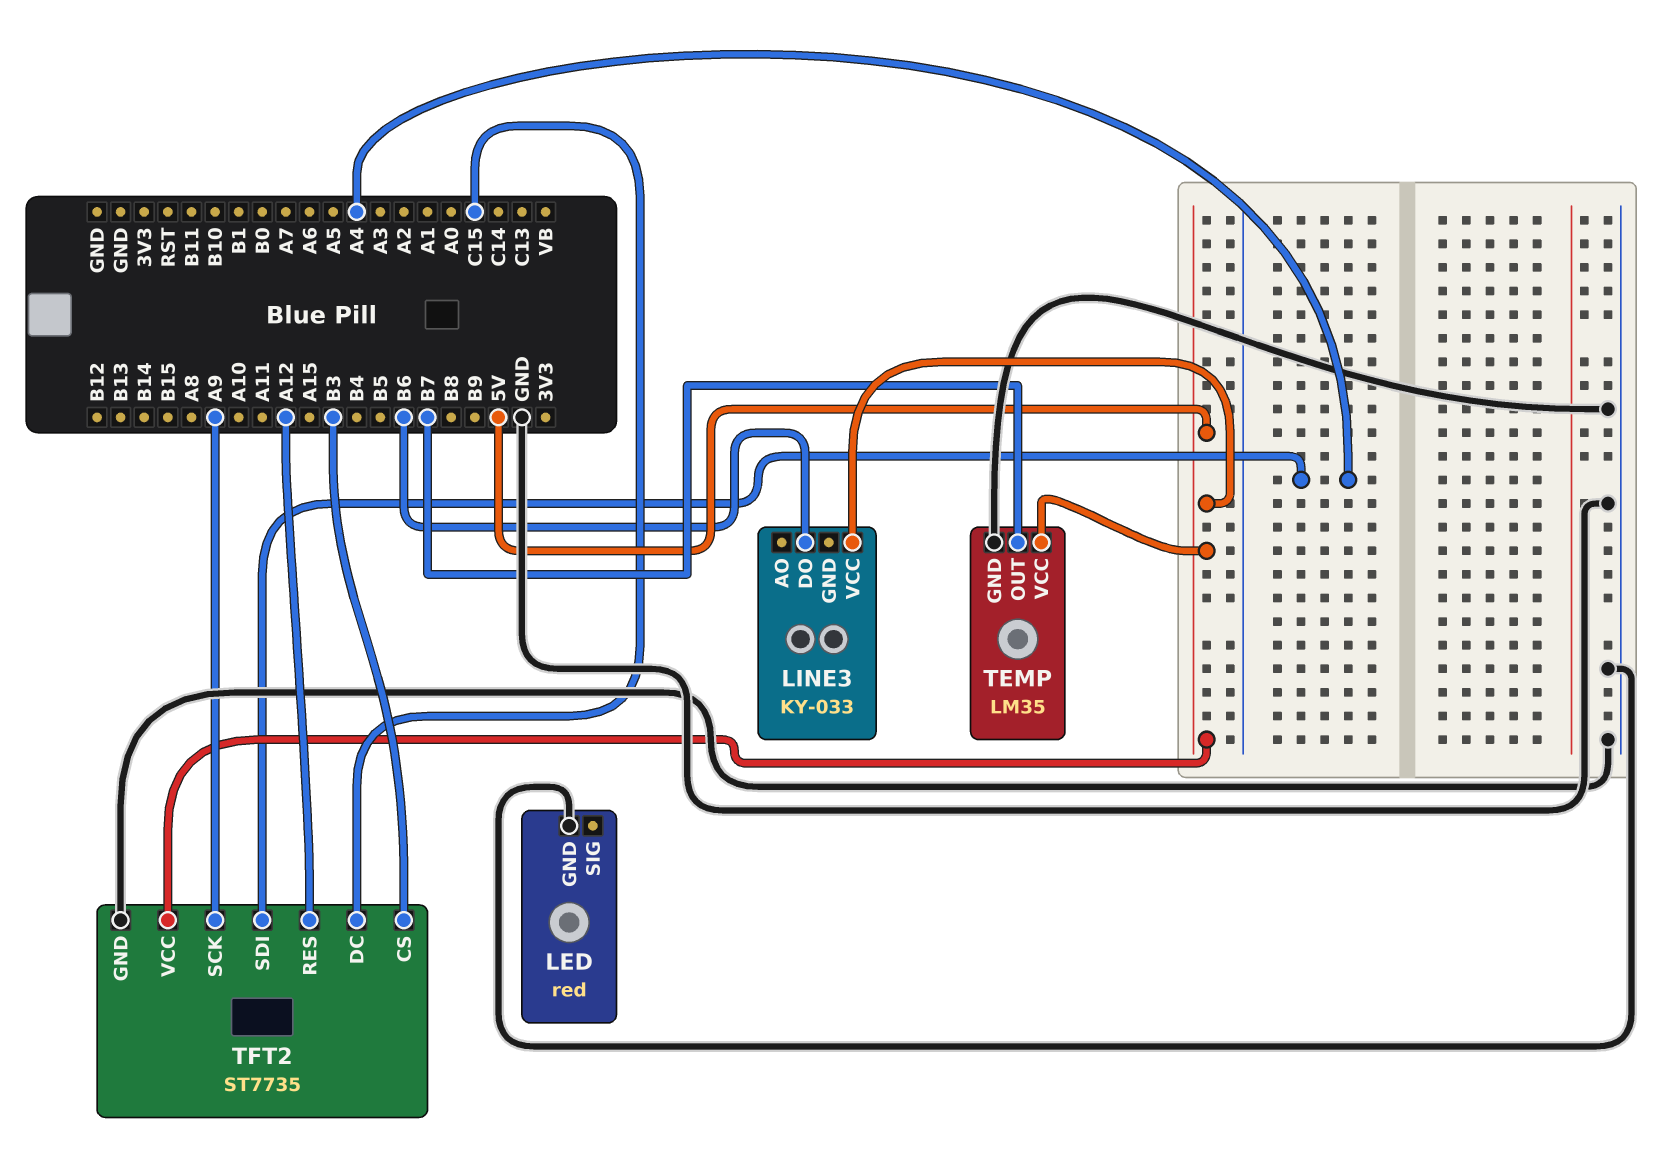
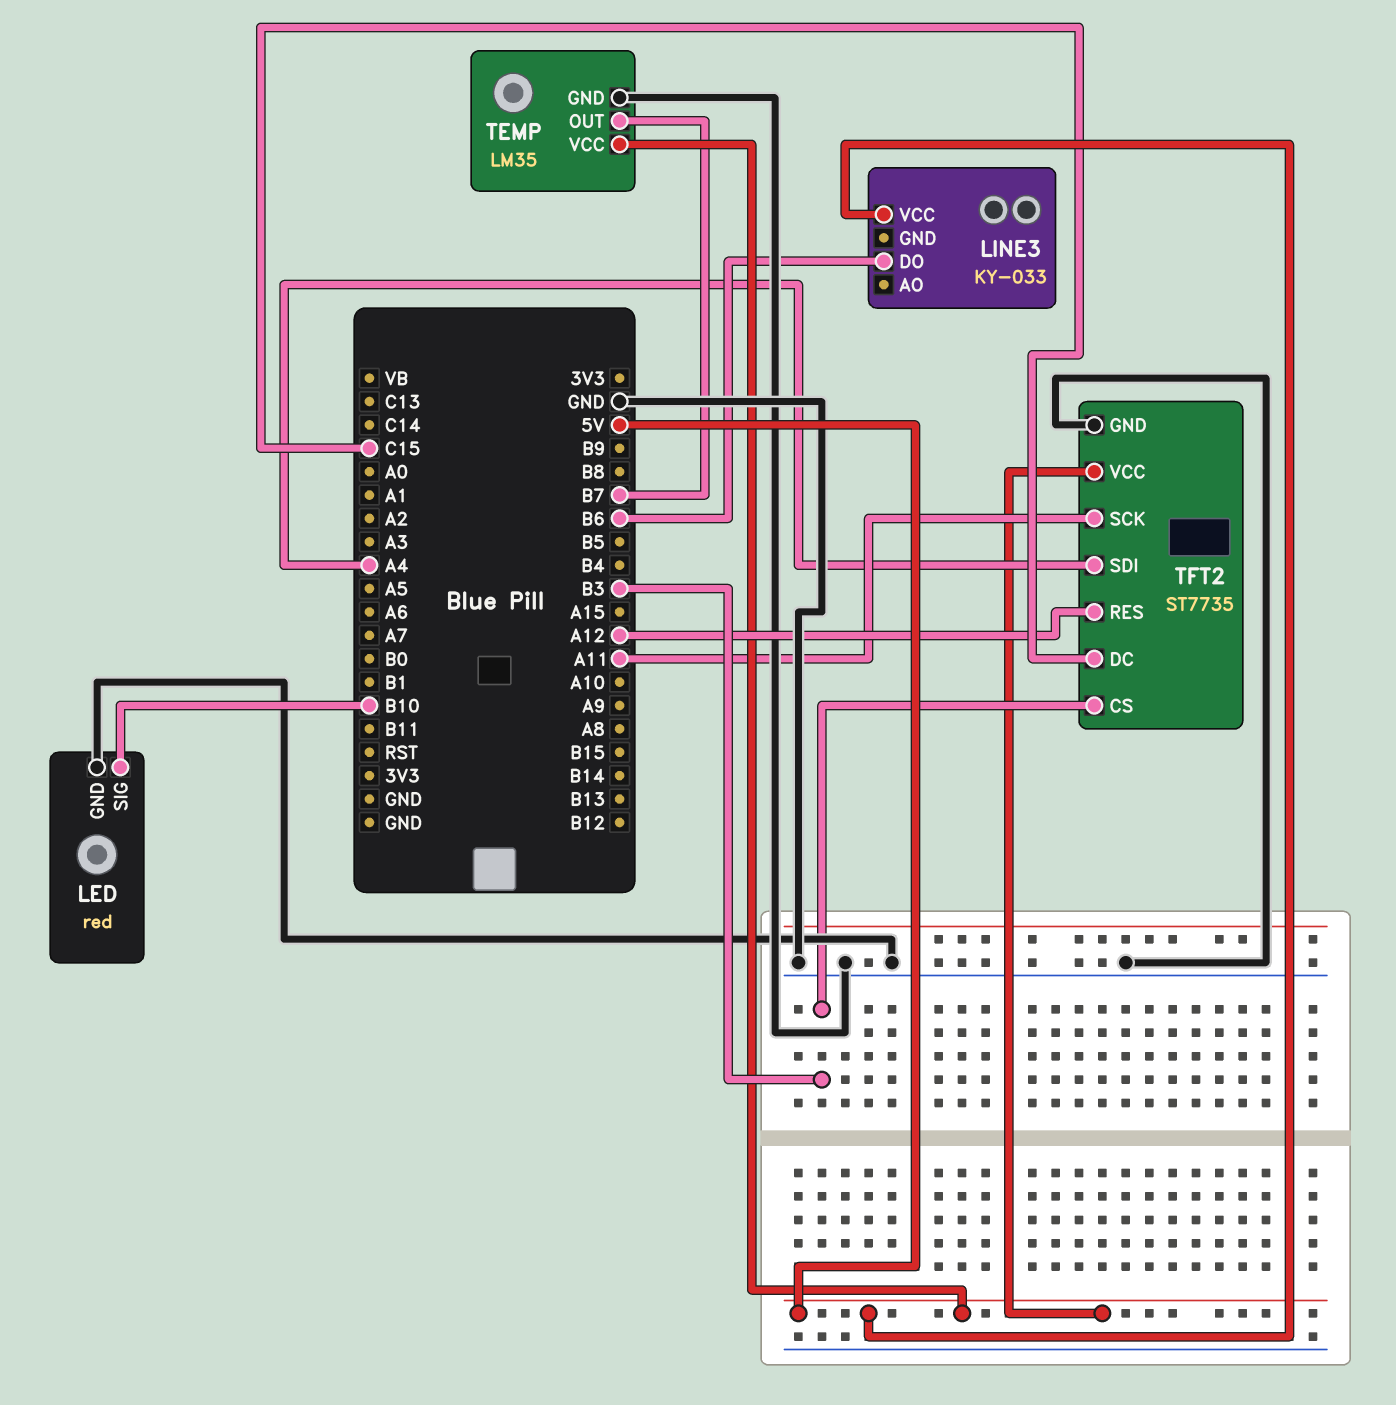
LED pin SIG: none -> B10
TFT2 pin SCK: A9 -> A11

